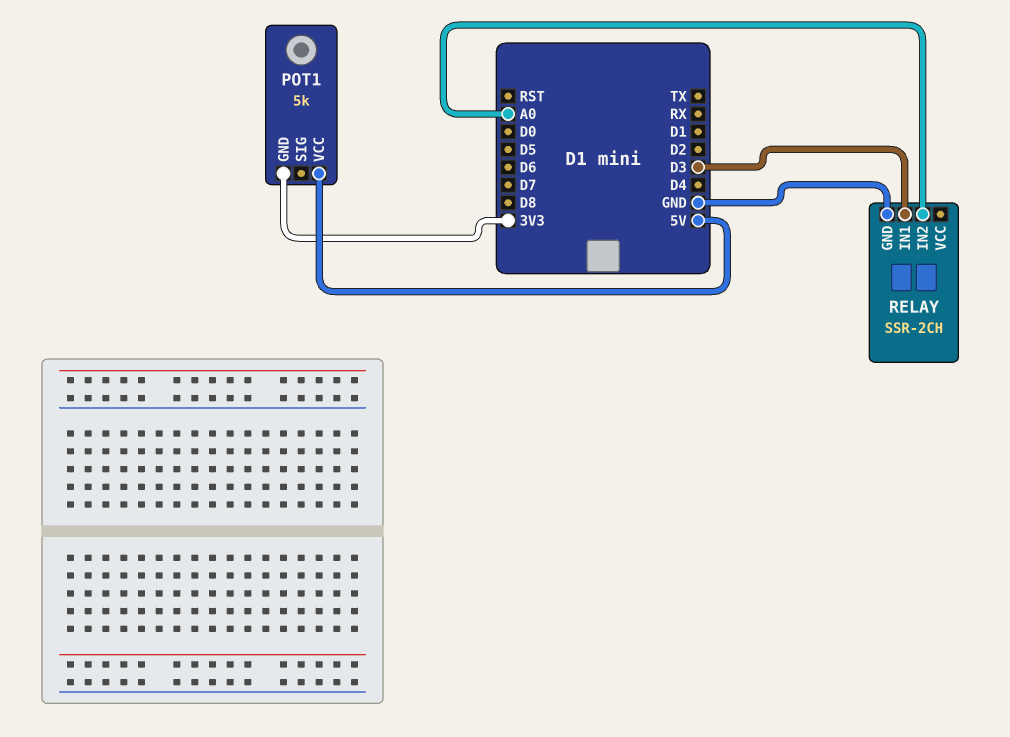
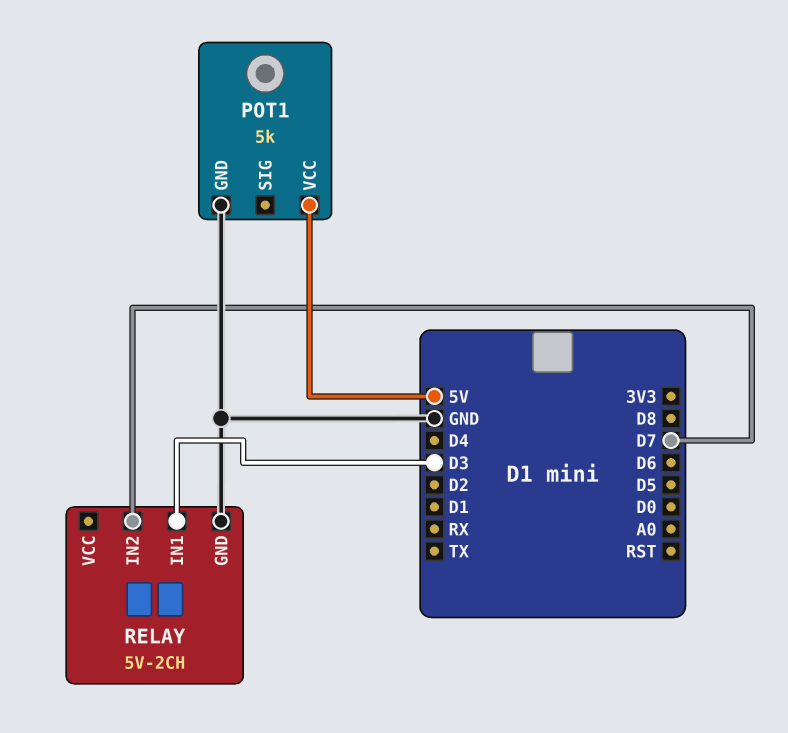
POT1 pin GND: 3V3 -> GND
RELAY: SSR-2CH -> 5V-2CH
RELAY pin IN2: A0 -> D7

